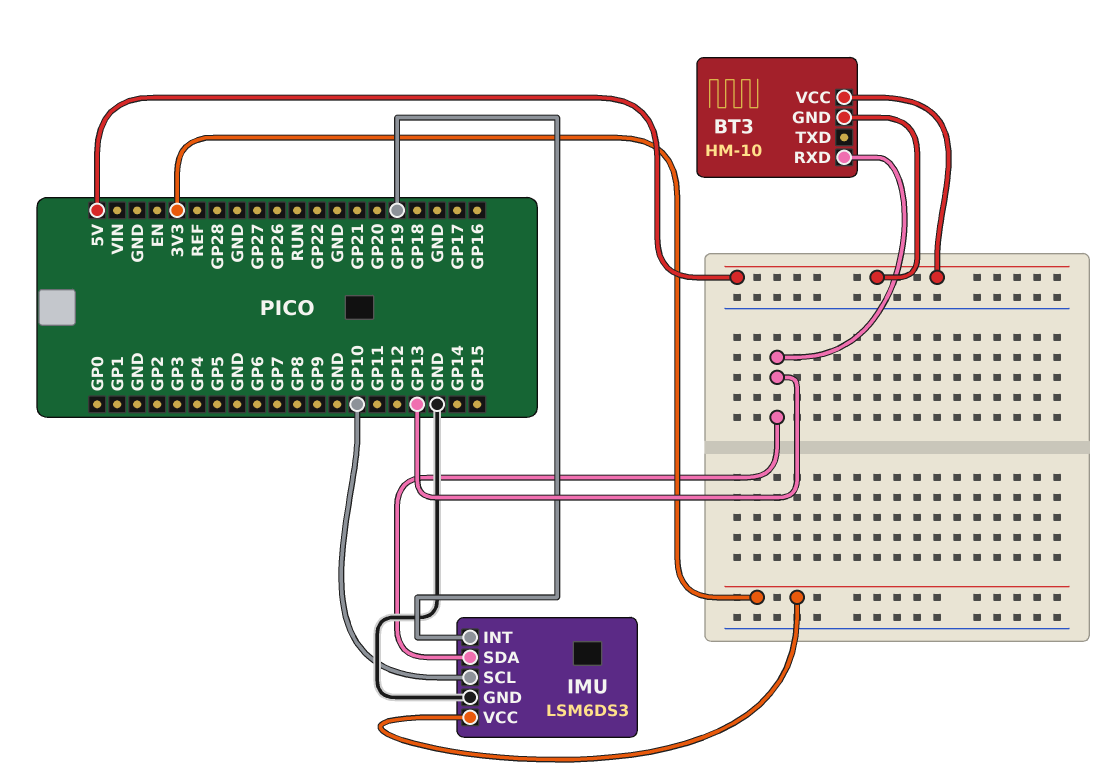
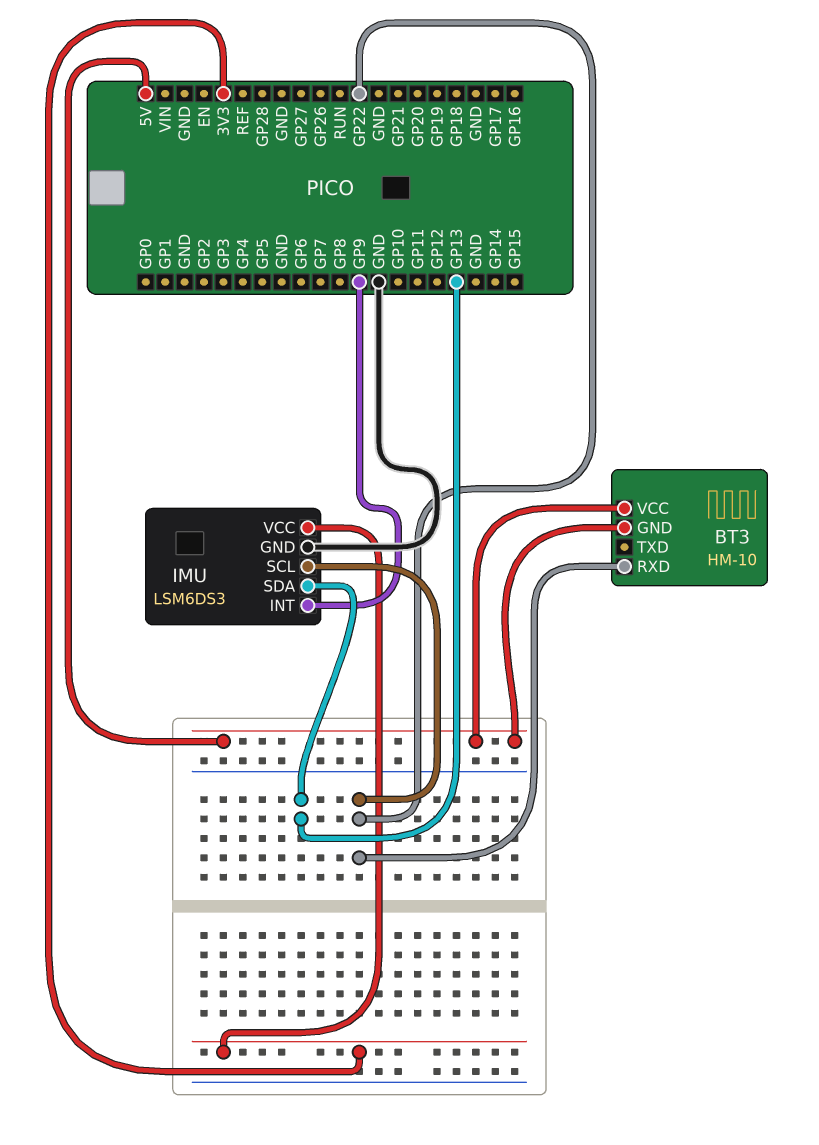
BT3 pin RXD: GP13 -> GP22
IMU pin INT: GP19 -> GP9
IMU pin SCL: GP10 -> GP22

